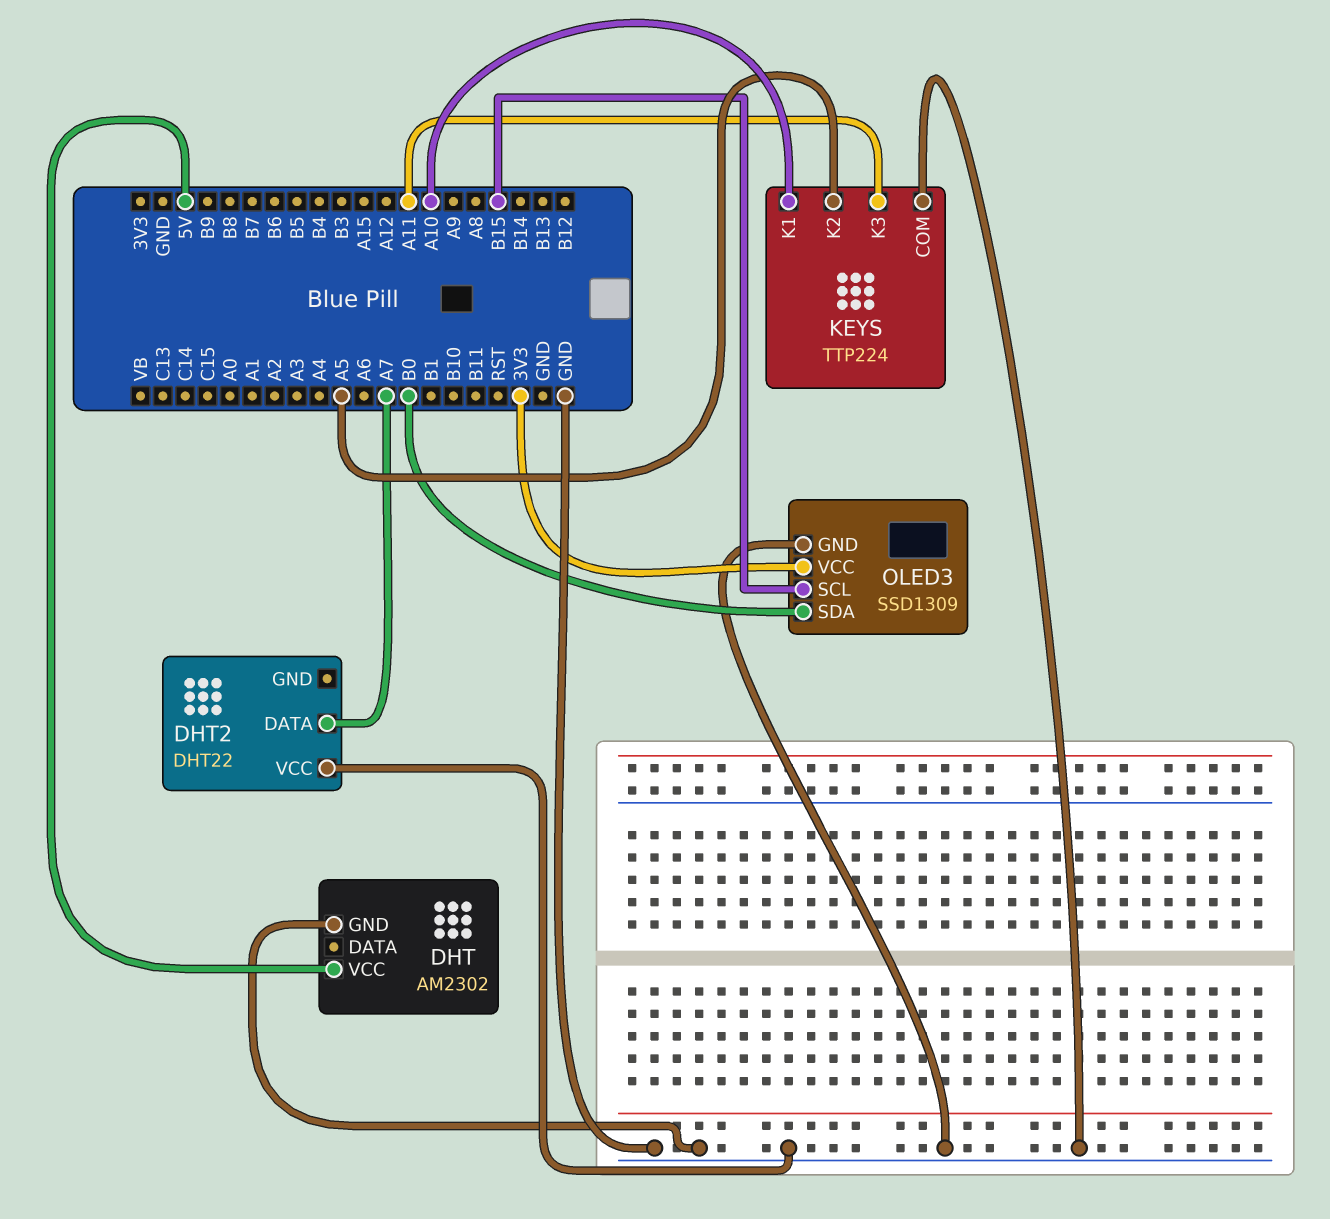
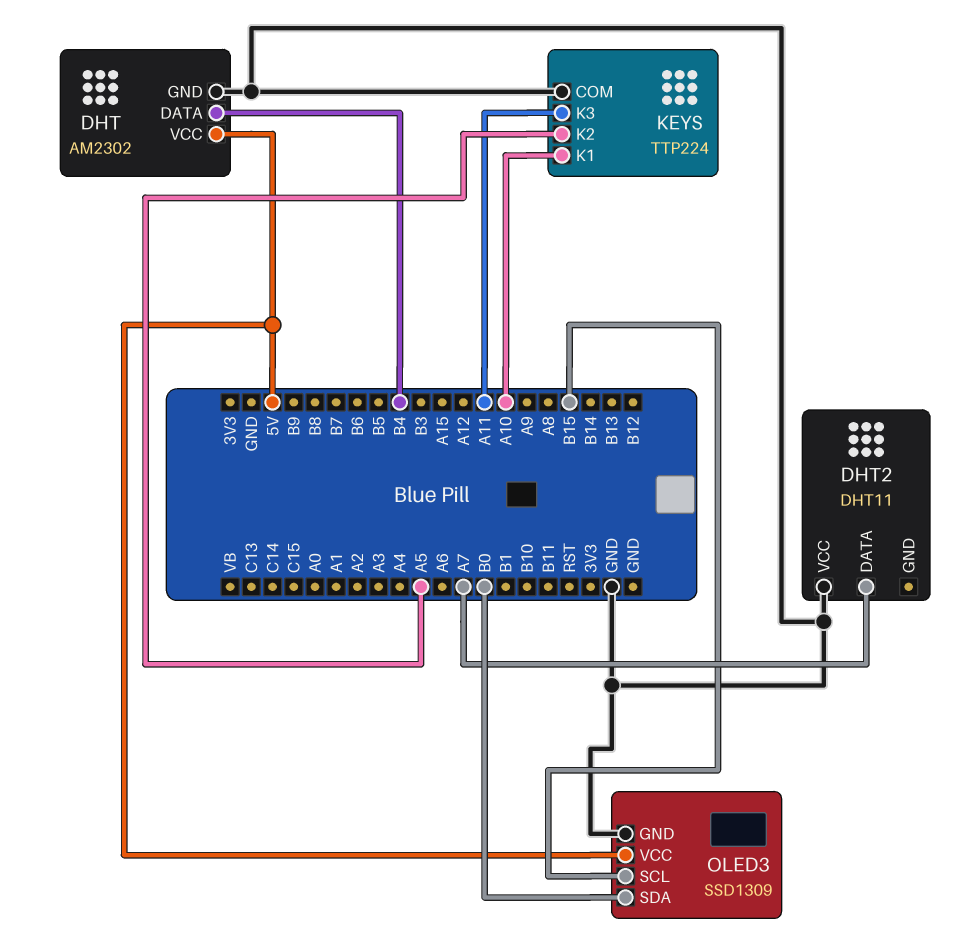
DHT pin DATA: none -> B4
DHT2: DHT22 -> DHT11
OLED3 pin VCC: 3V3 -> 5V

